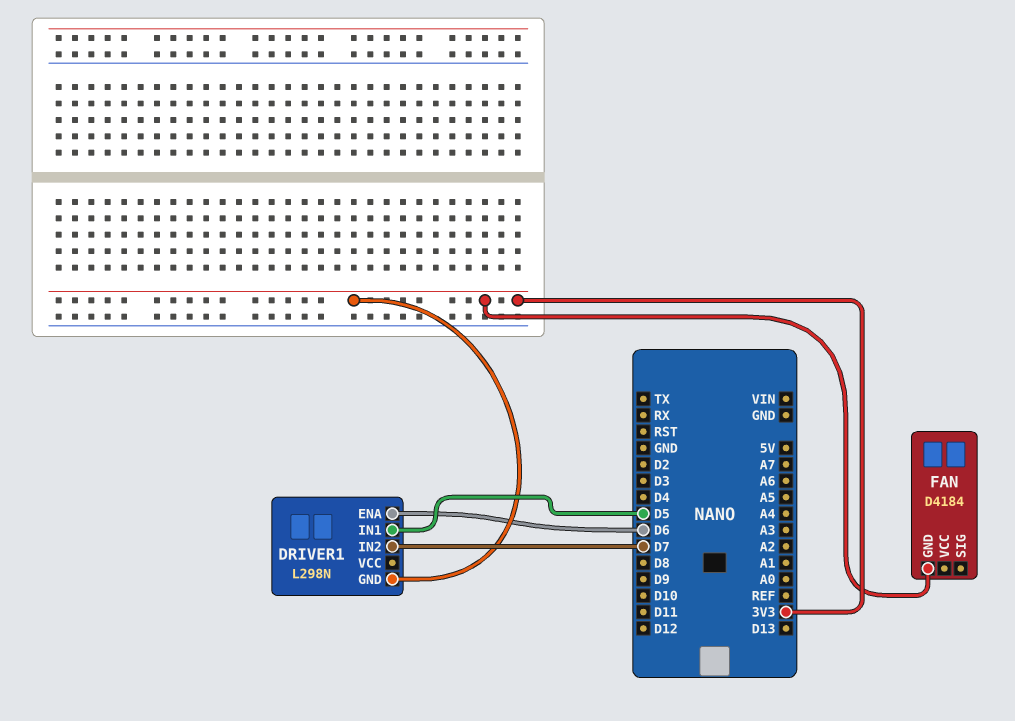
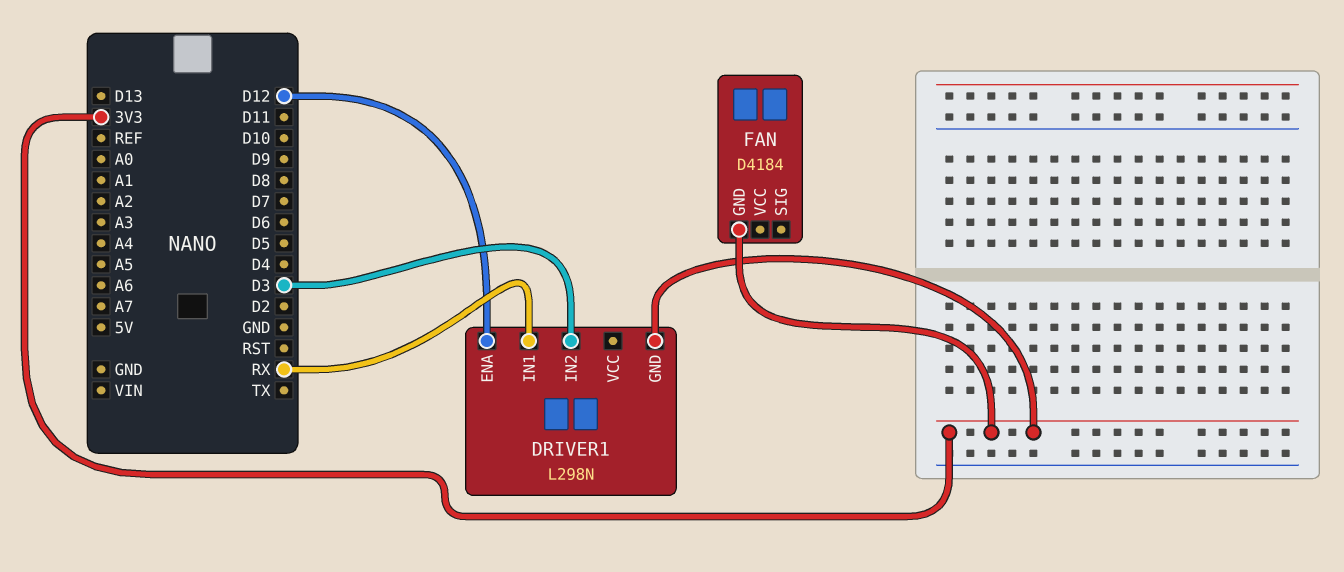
DRIVER1 pin ENA: D6 -> D12
DRIVER1 pin IN1: D5 -> RX
DRIVER1 pin IN2: D7 -> D3

